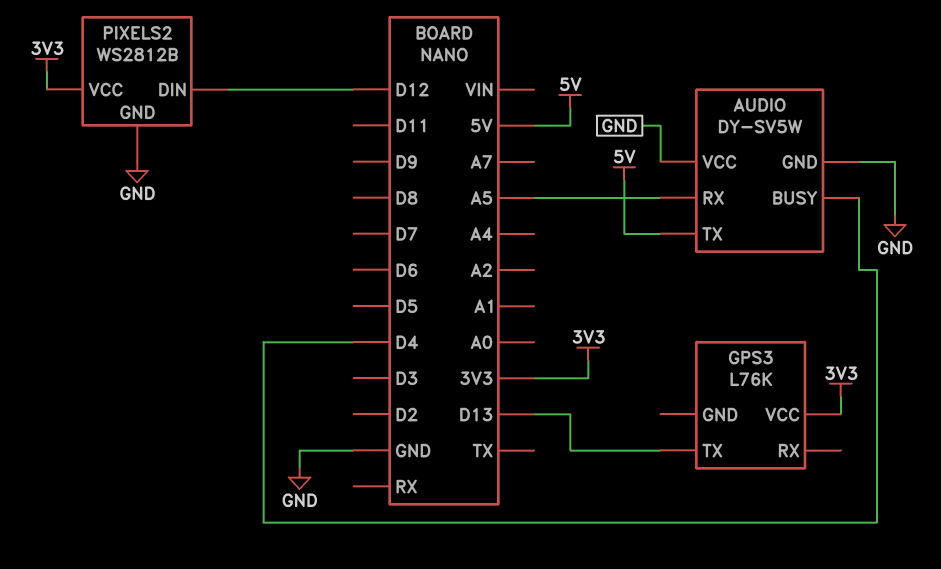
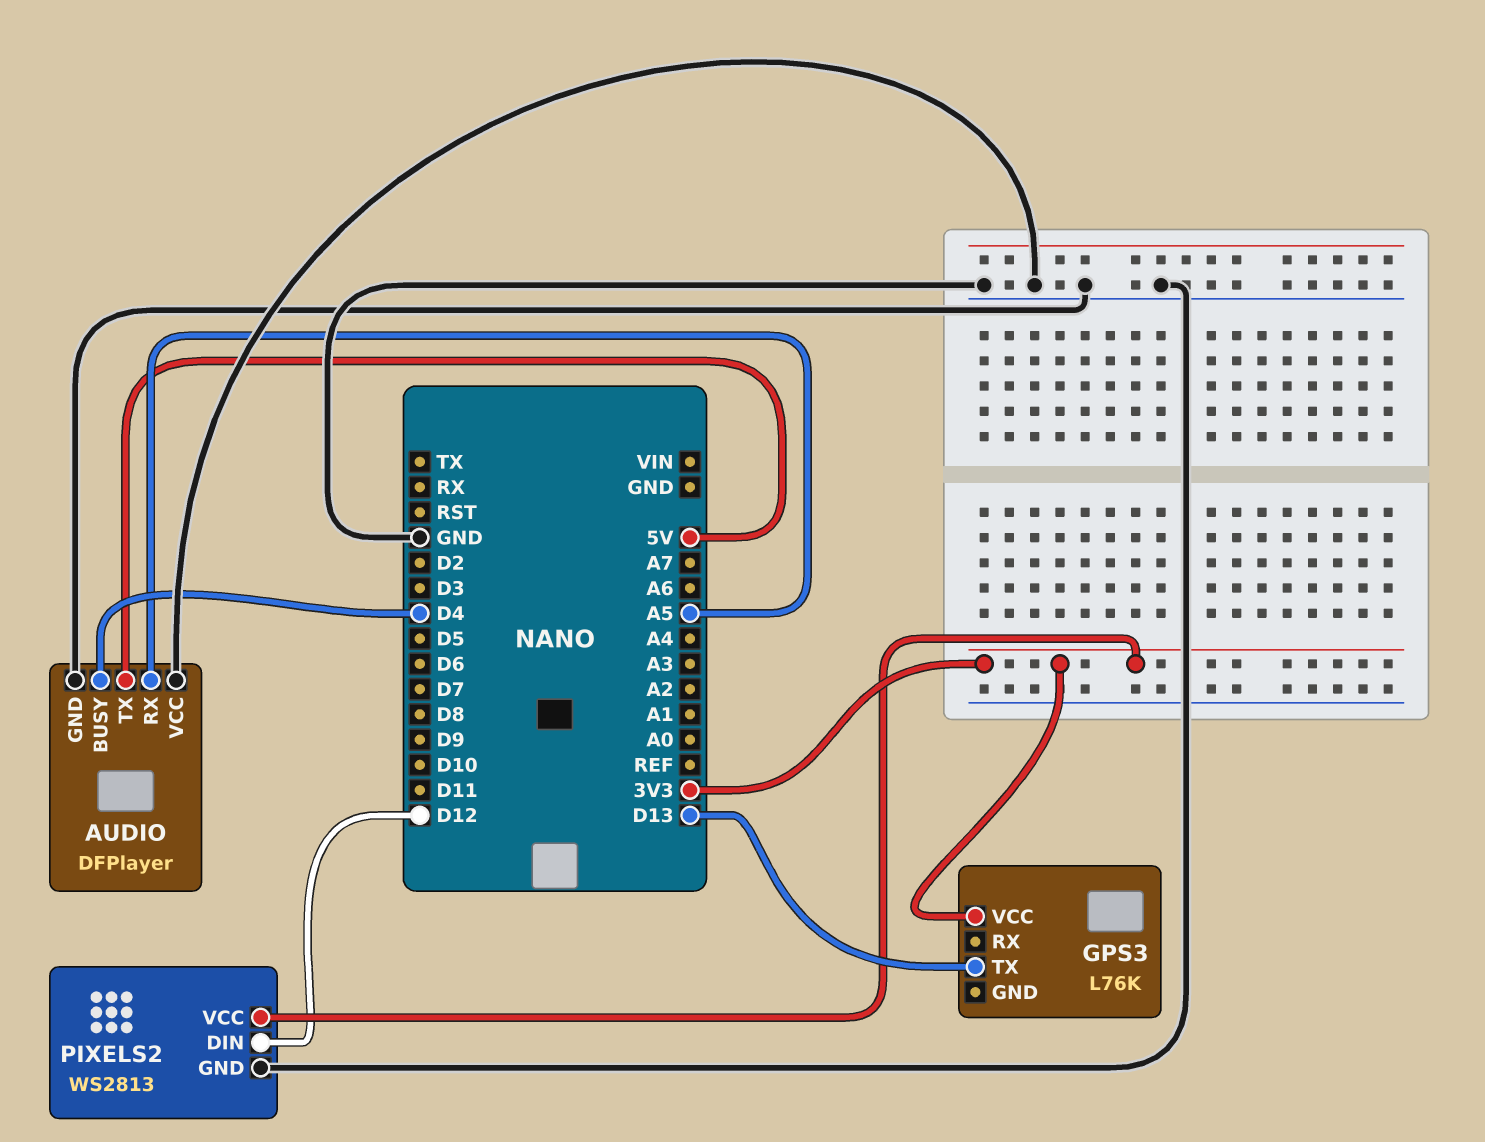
AUDIO: DY-SV5W -> DFPlayer
PIXELS2: WS2812B -> WS2813

